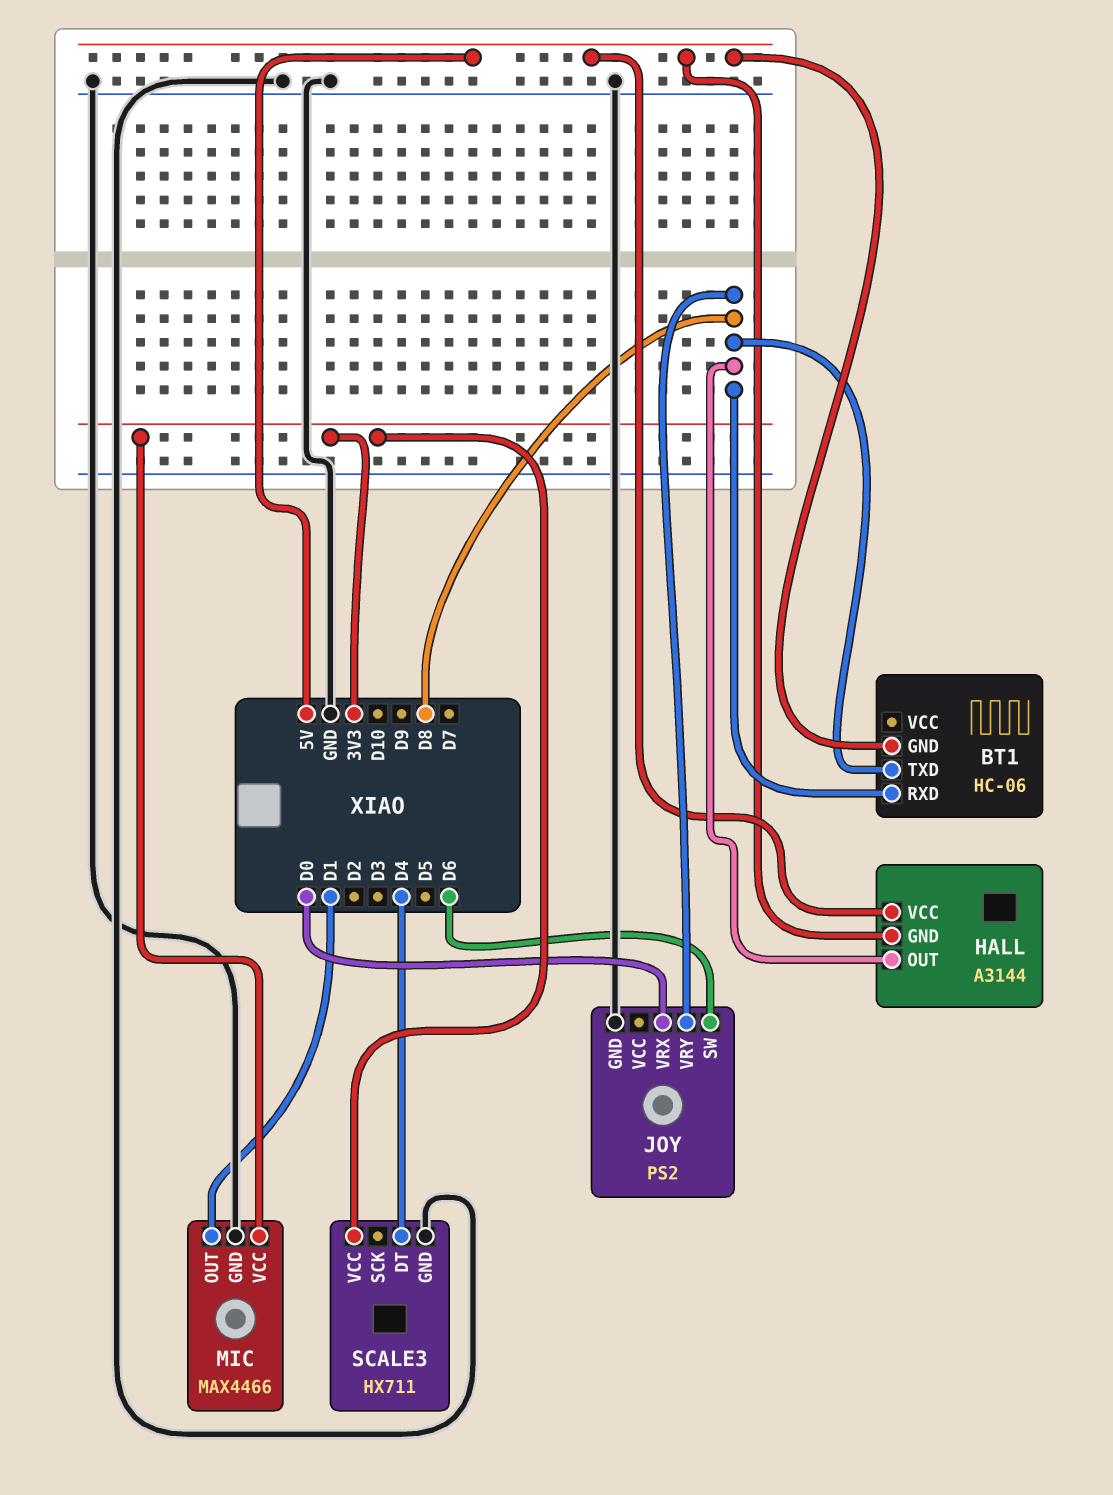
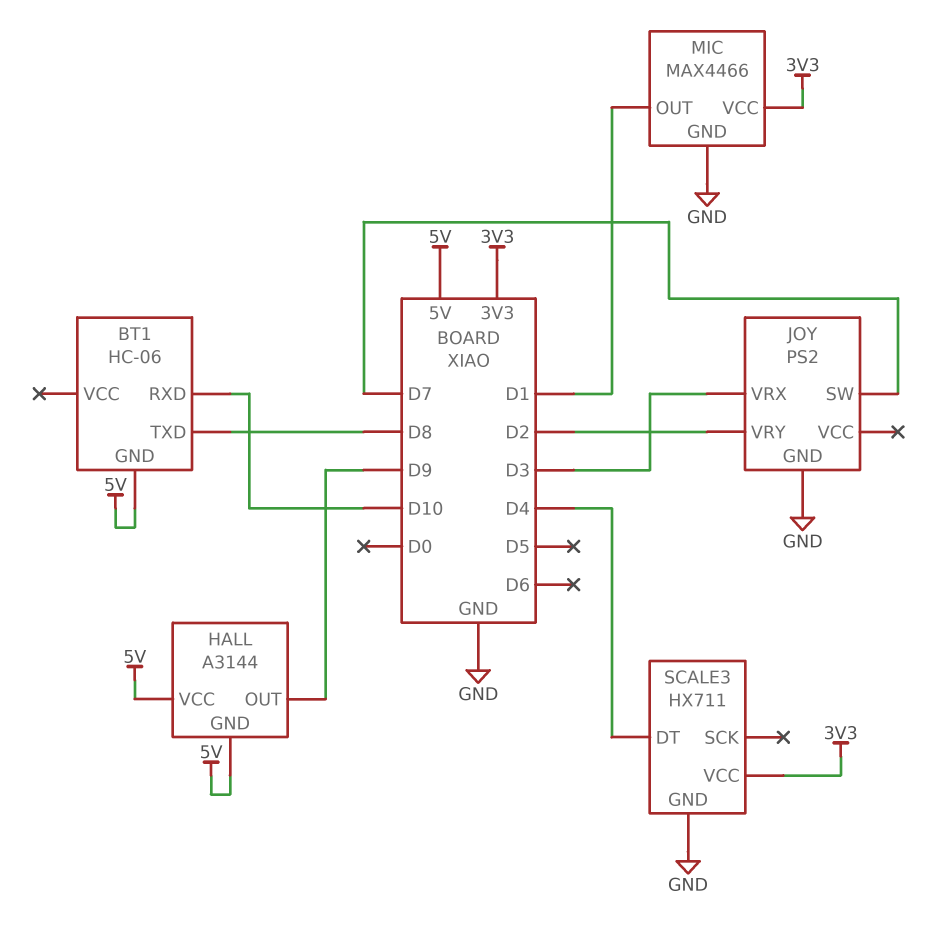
BT1 pin RXD: D8 -> D10
HALL pin OUT: D8 -> D9
JOY pin SW: D6 -> D7
JOY pin VRX: D0 -> D3
JOY pin VRY: D8 -> D2

